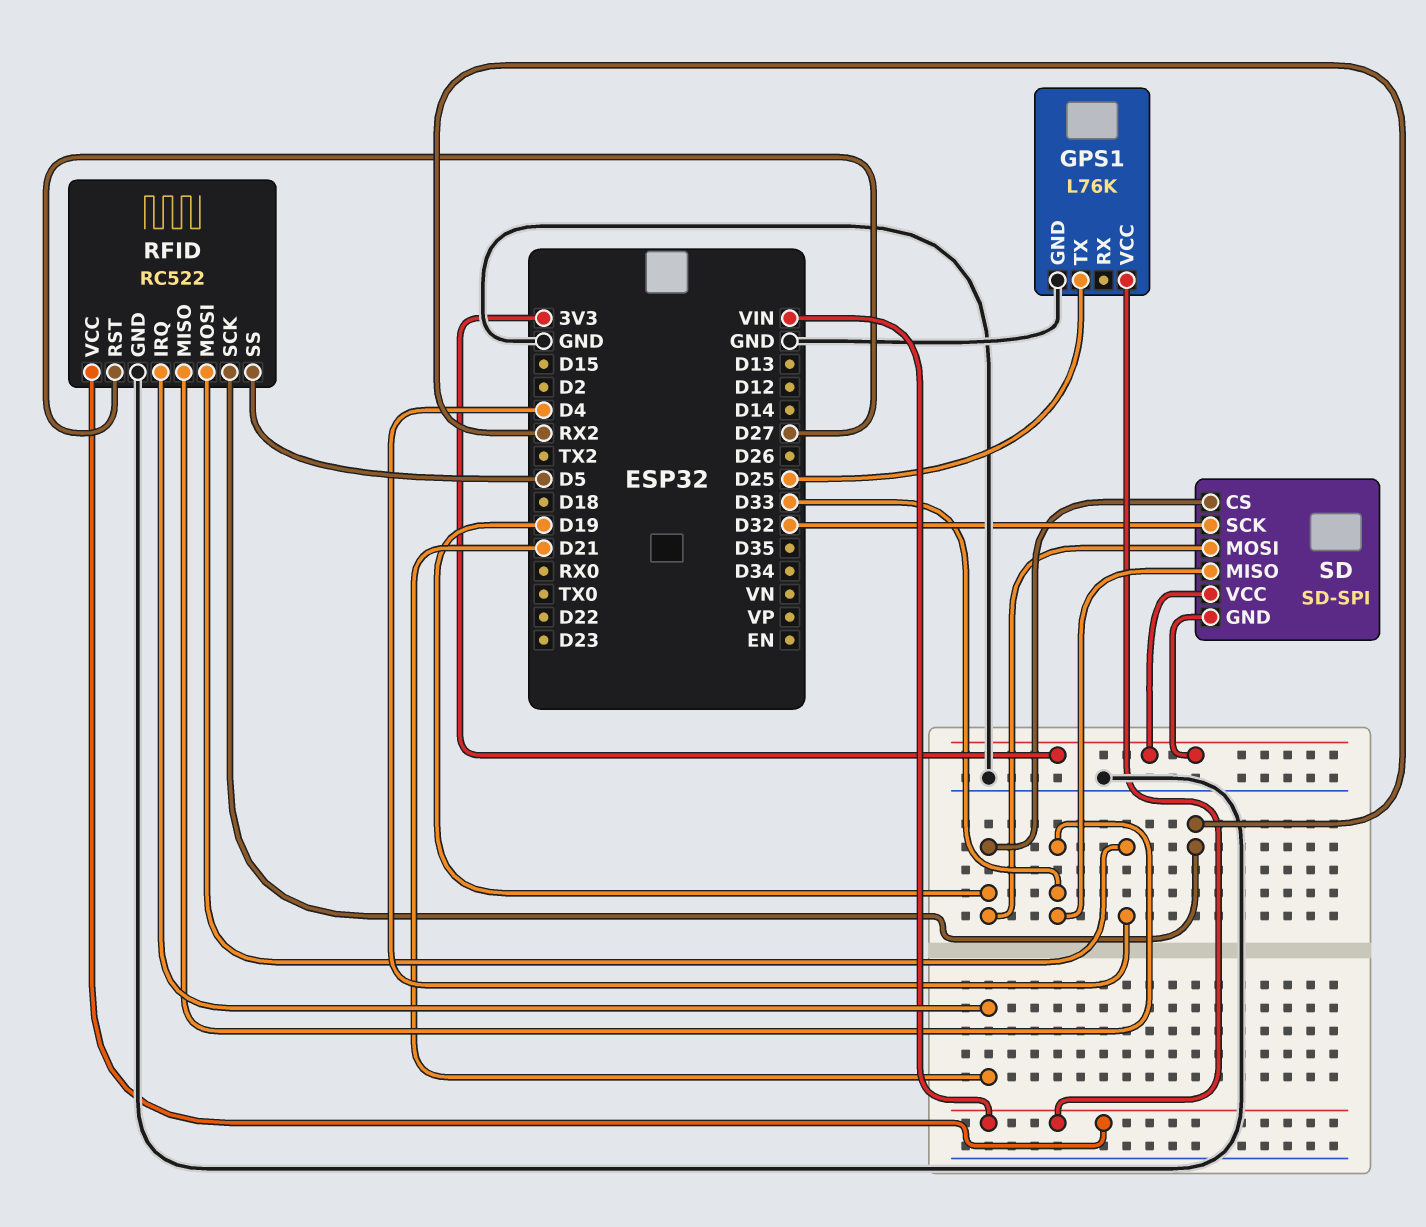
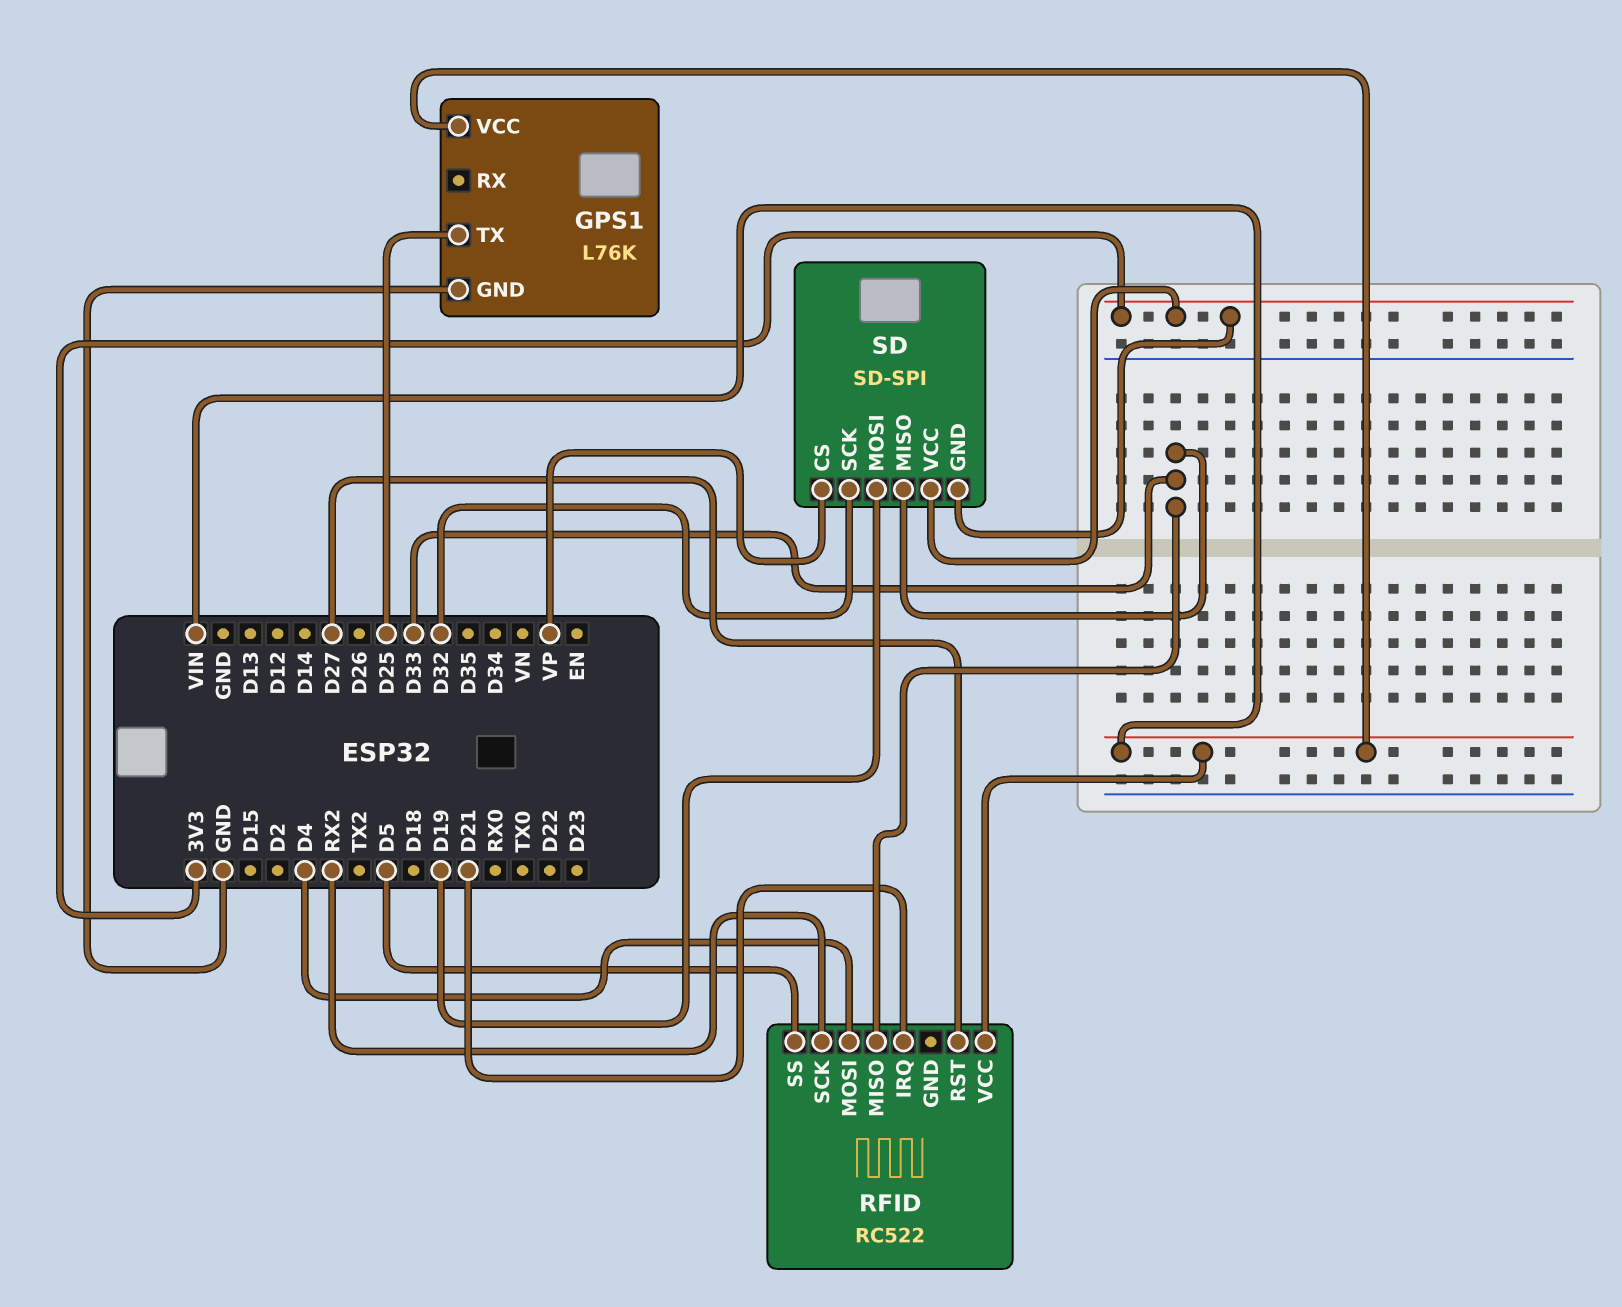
RFID pin GND: GND -> none
SD pin CS: D19 -> VP

